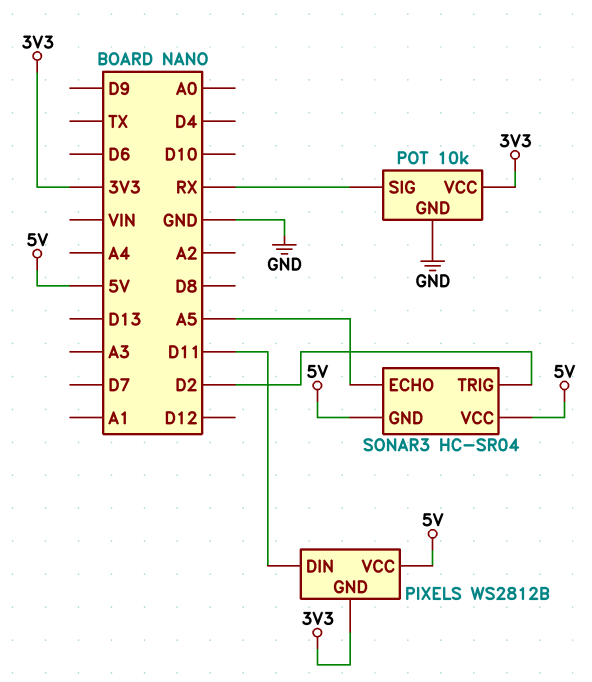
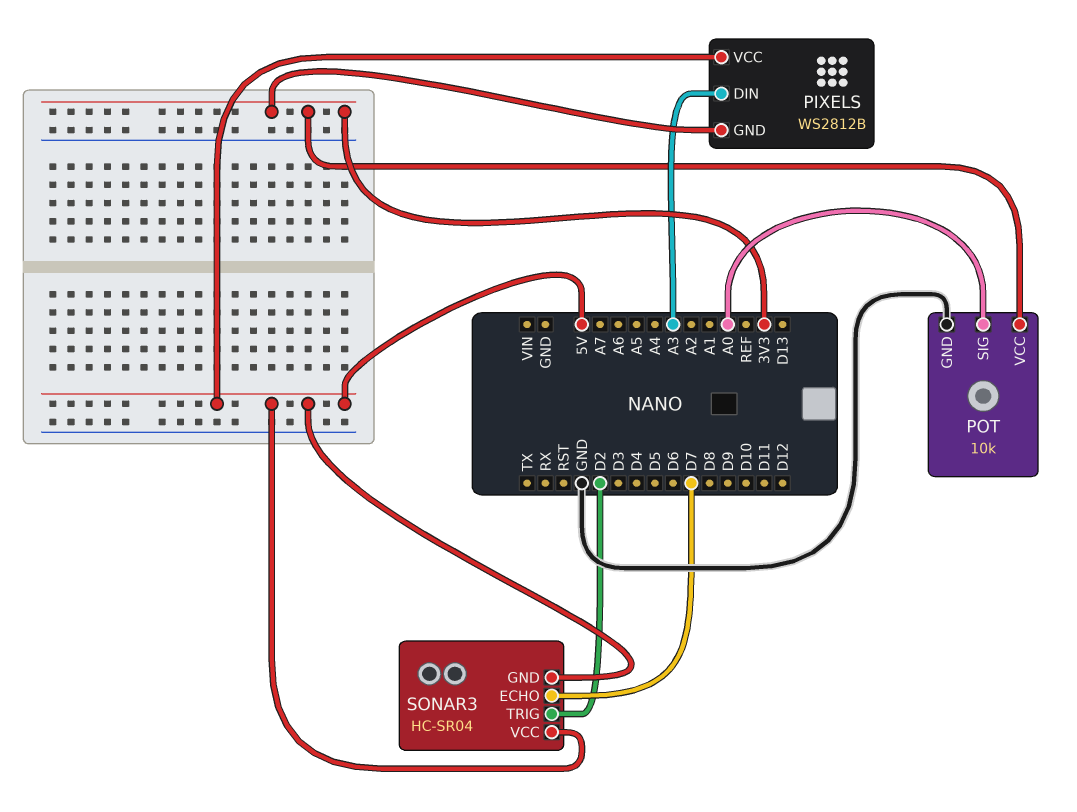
PIXELS pin DIN: D11 -> A3
POT pin SIG: RX -> A0
SONAR3 pin ECHO: A5 -> D7

